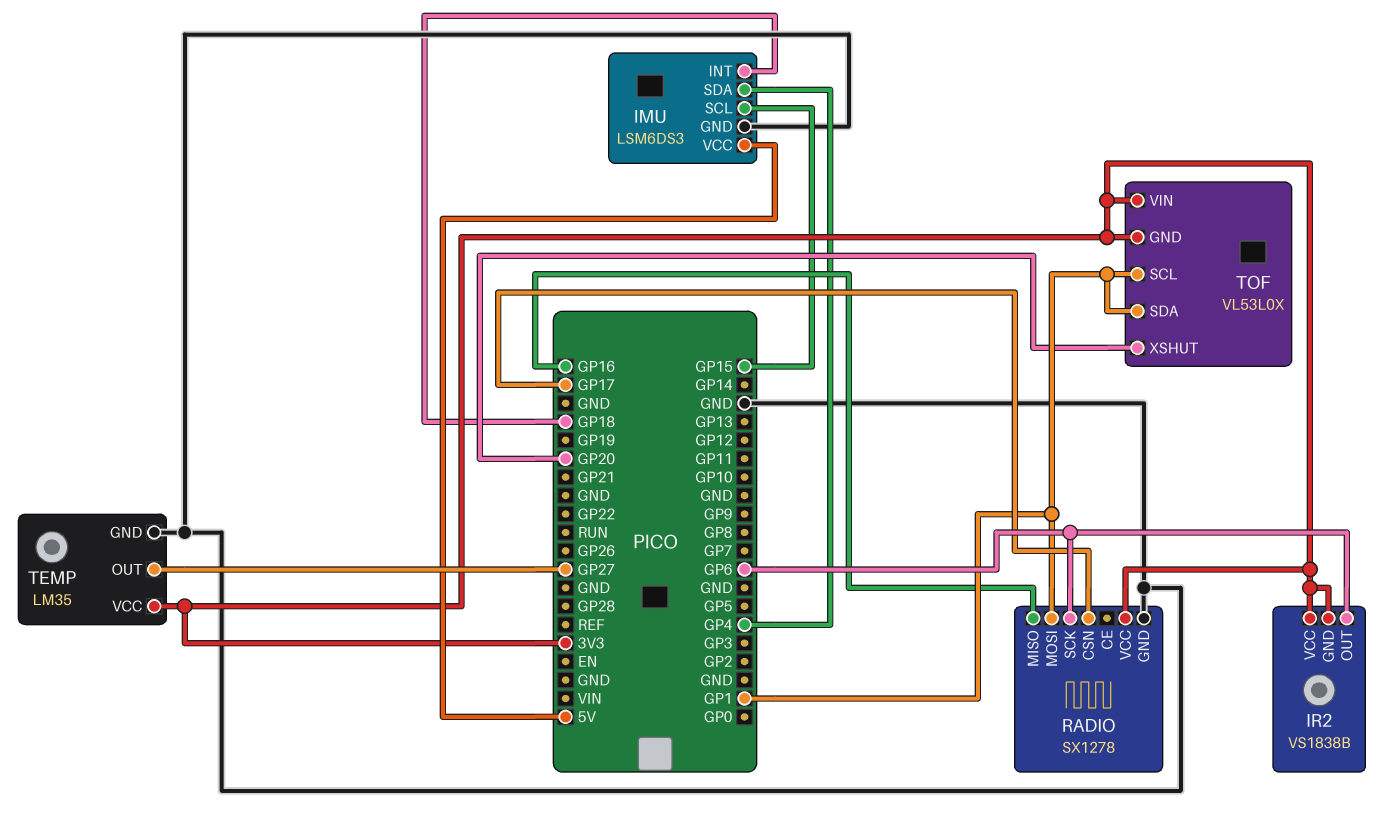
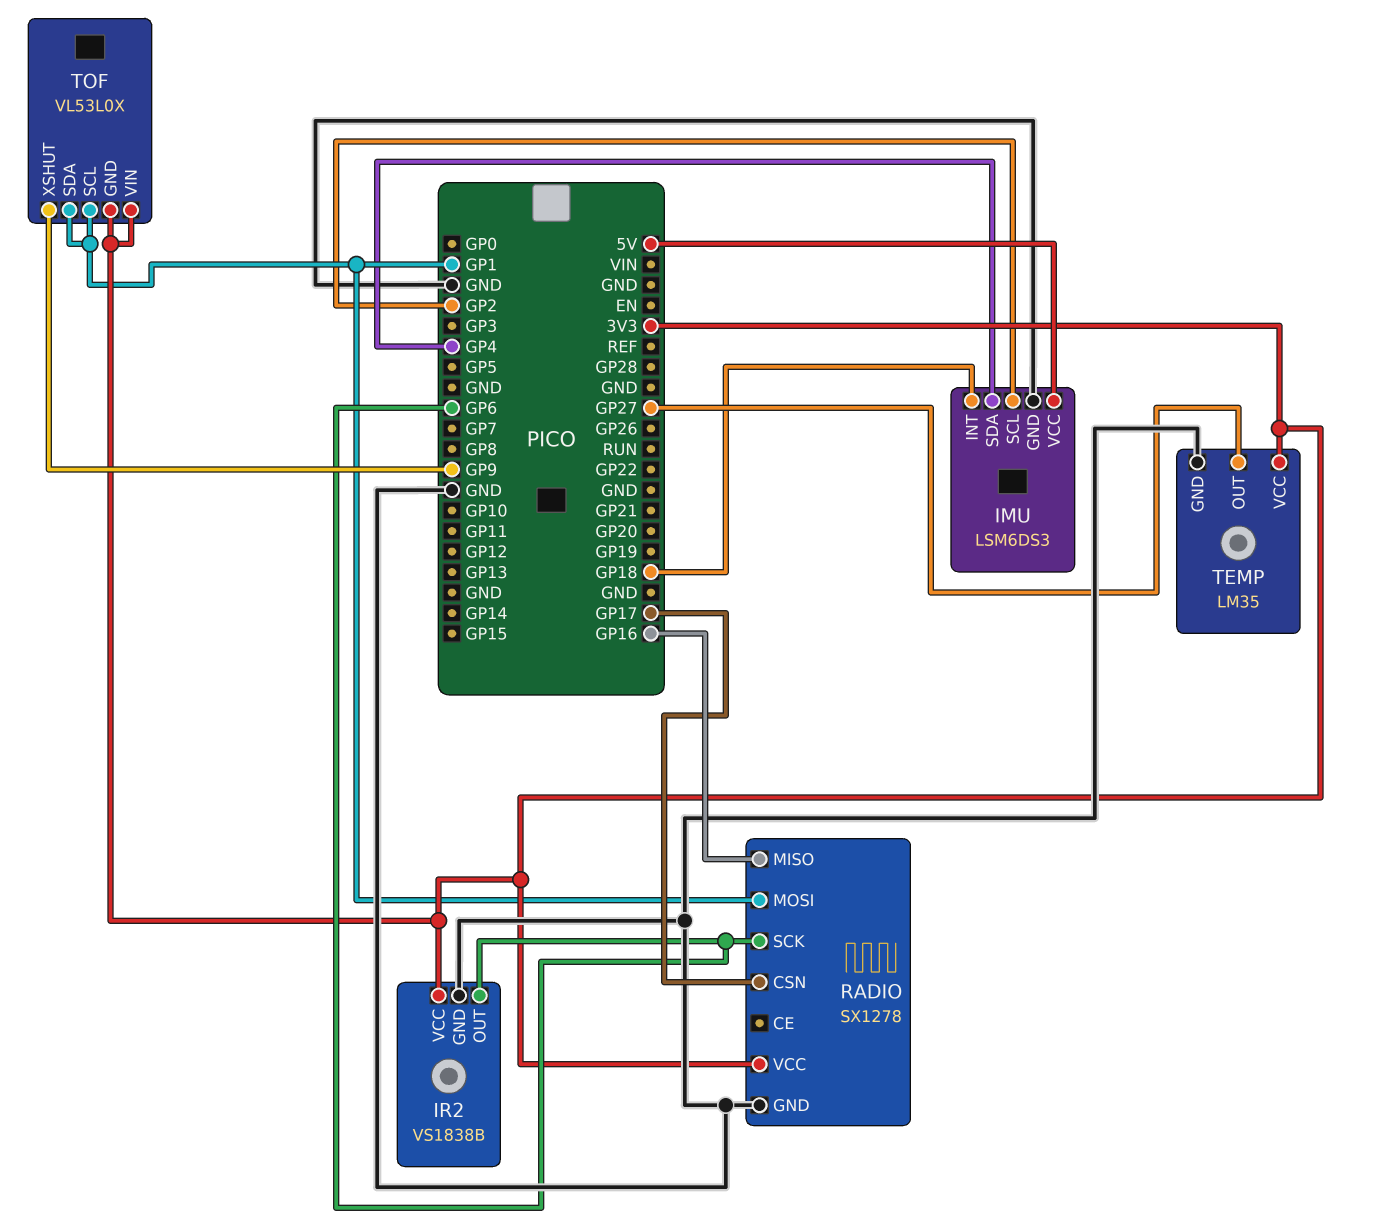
IMU pin SCL: GP15 -> GP2
IR2 pin GND: 3V3 -> GND
TOF pin XSHUT: GP20 -> GP9

